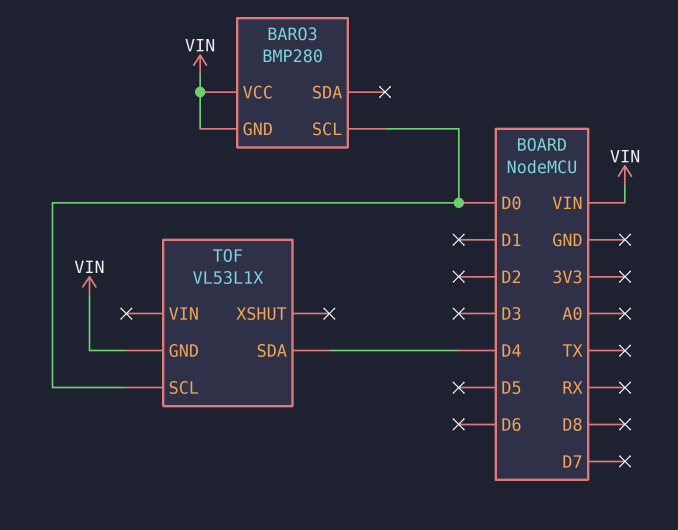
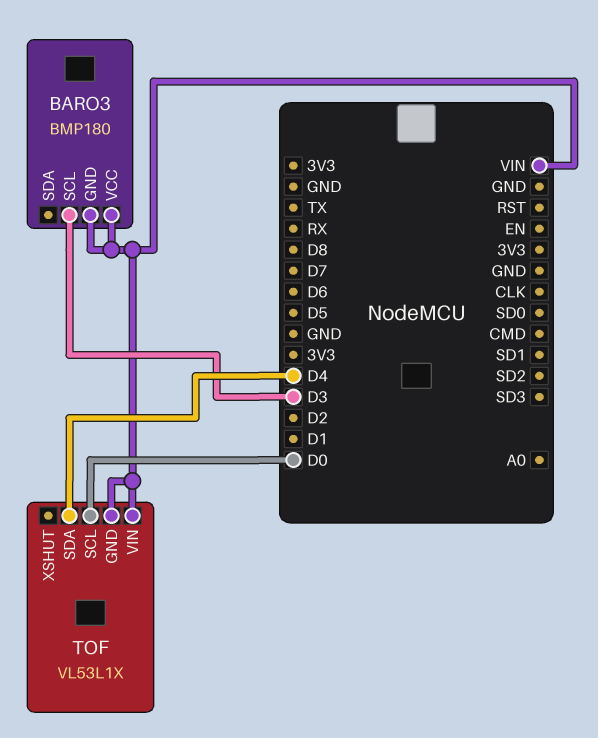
BARO3: BMP280 -> BMP180
BARO3 pin SCL: D0 -> D3
TOF pin VIN: none -> VIN

